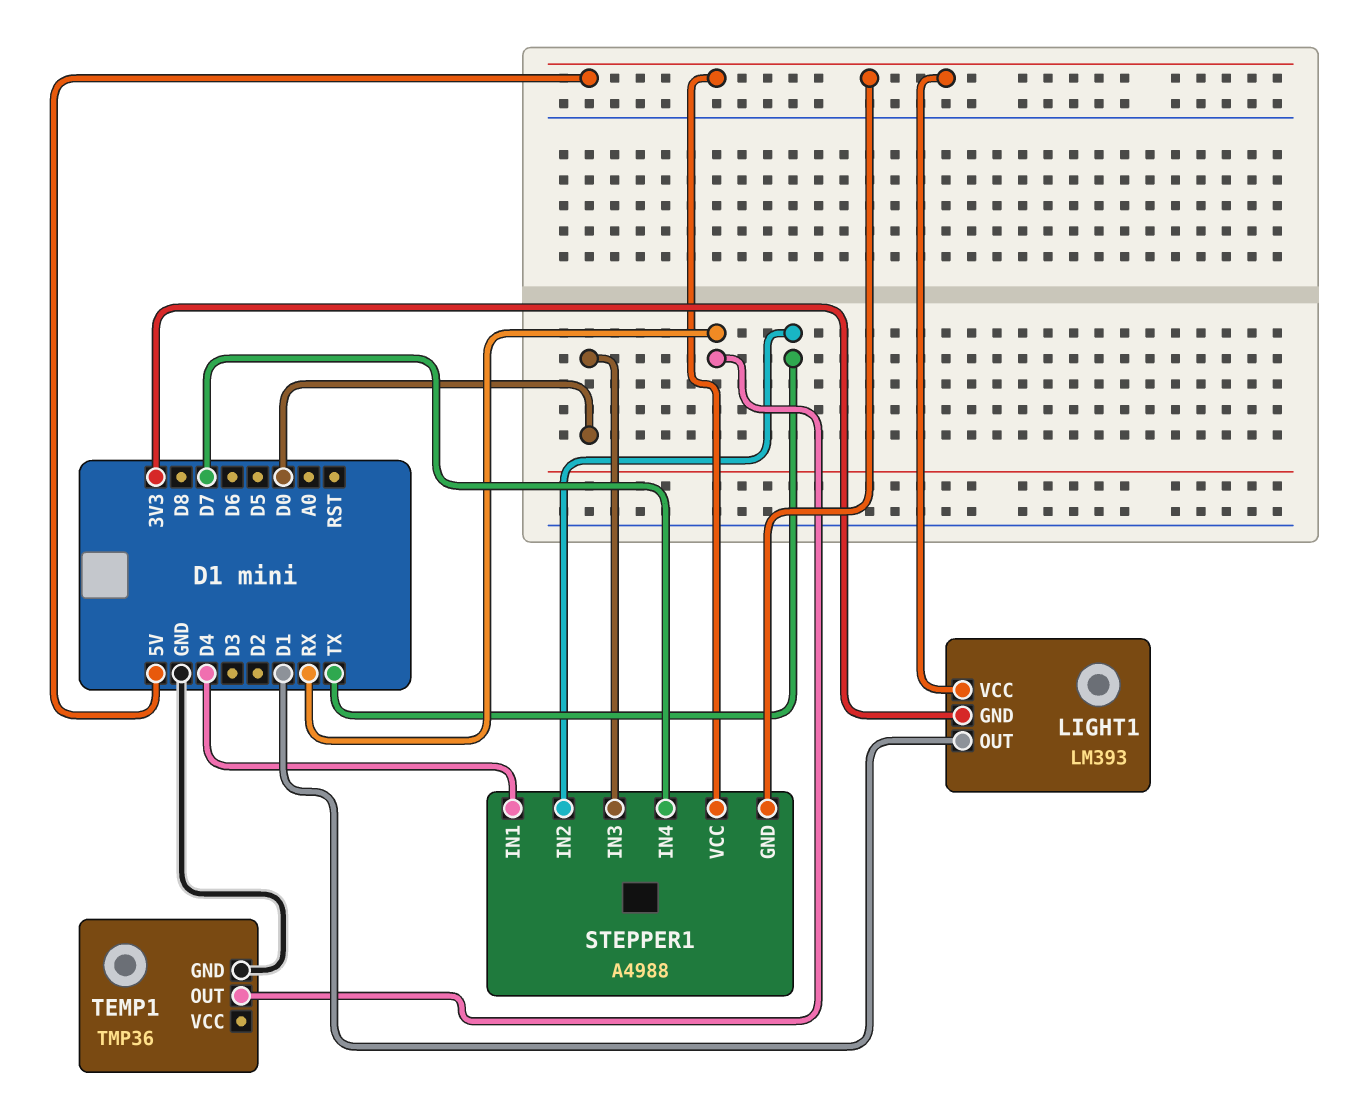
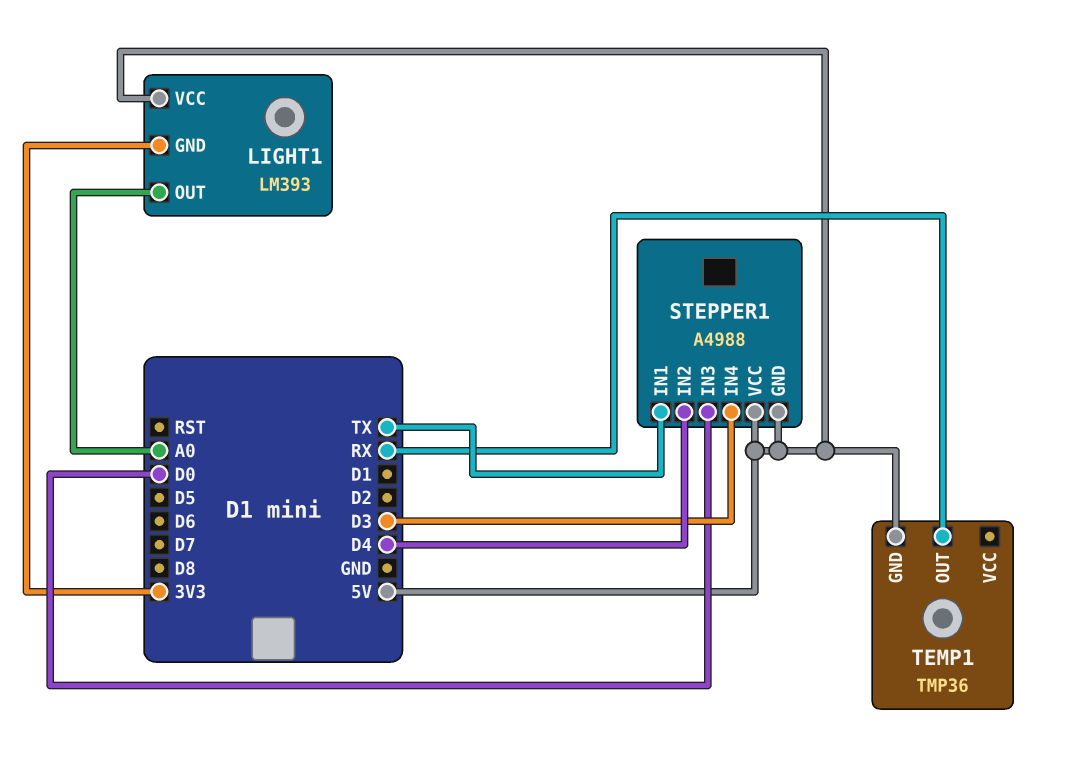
LIGHT1 pin OUT: D1 -> A0
STEPPER1 pin IN1: D4 -> TX
STEPPER1 pin IN2: TX -> D4
STEPPER1 pin IN4: D7 -> D3
TEMP1 pin GND: GND -> 5V

